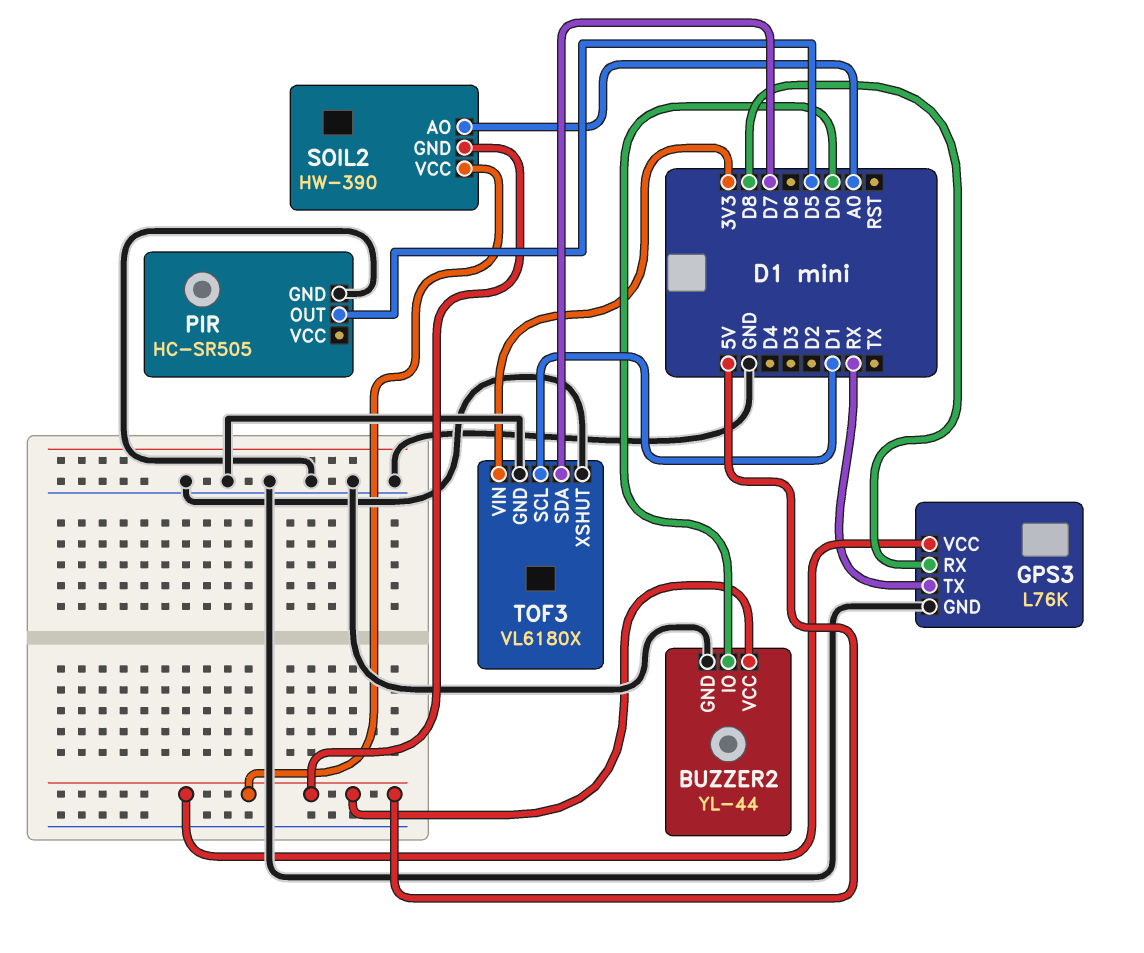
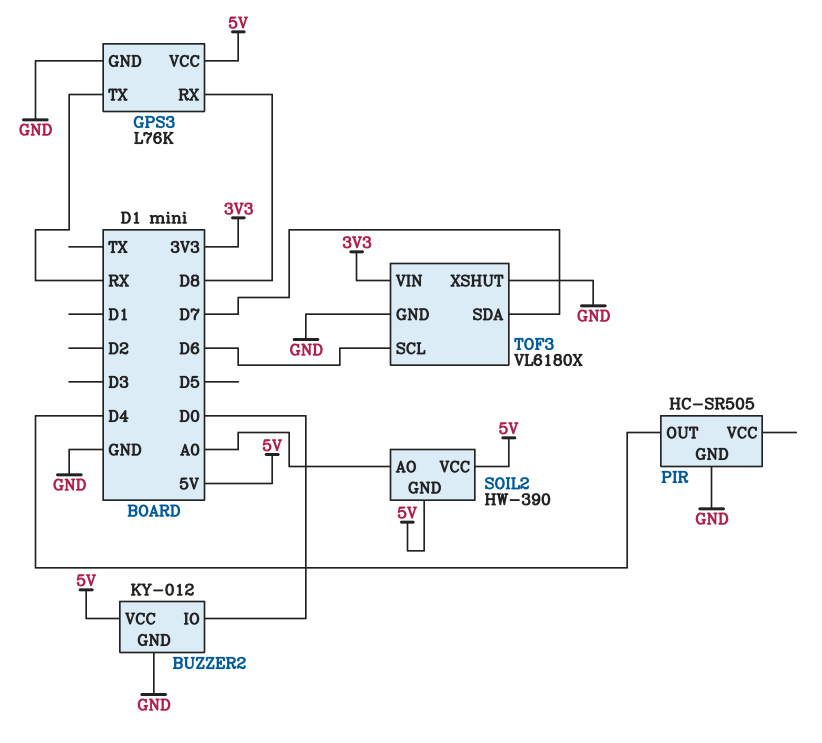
BUZZER2: YL-44 -> KY-012
PIR pin OUT: D5 -> D4
TOF3 pin SCL: D1 -> D6

